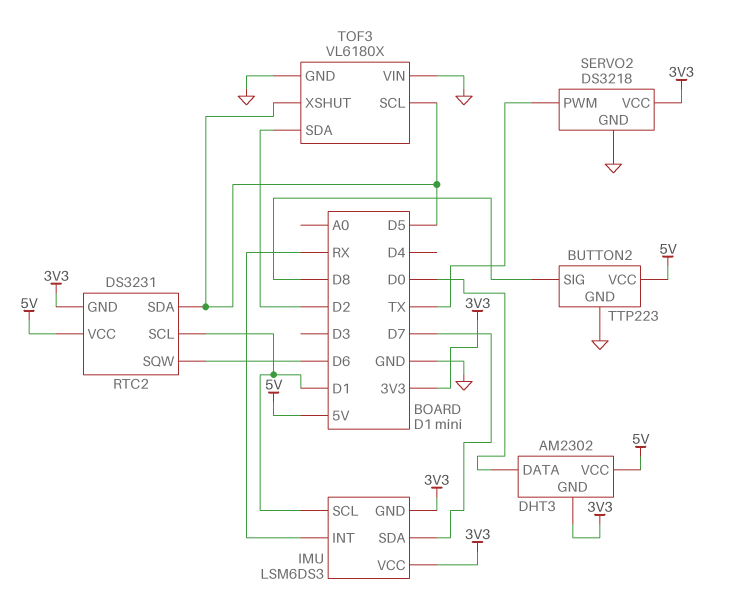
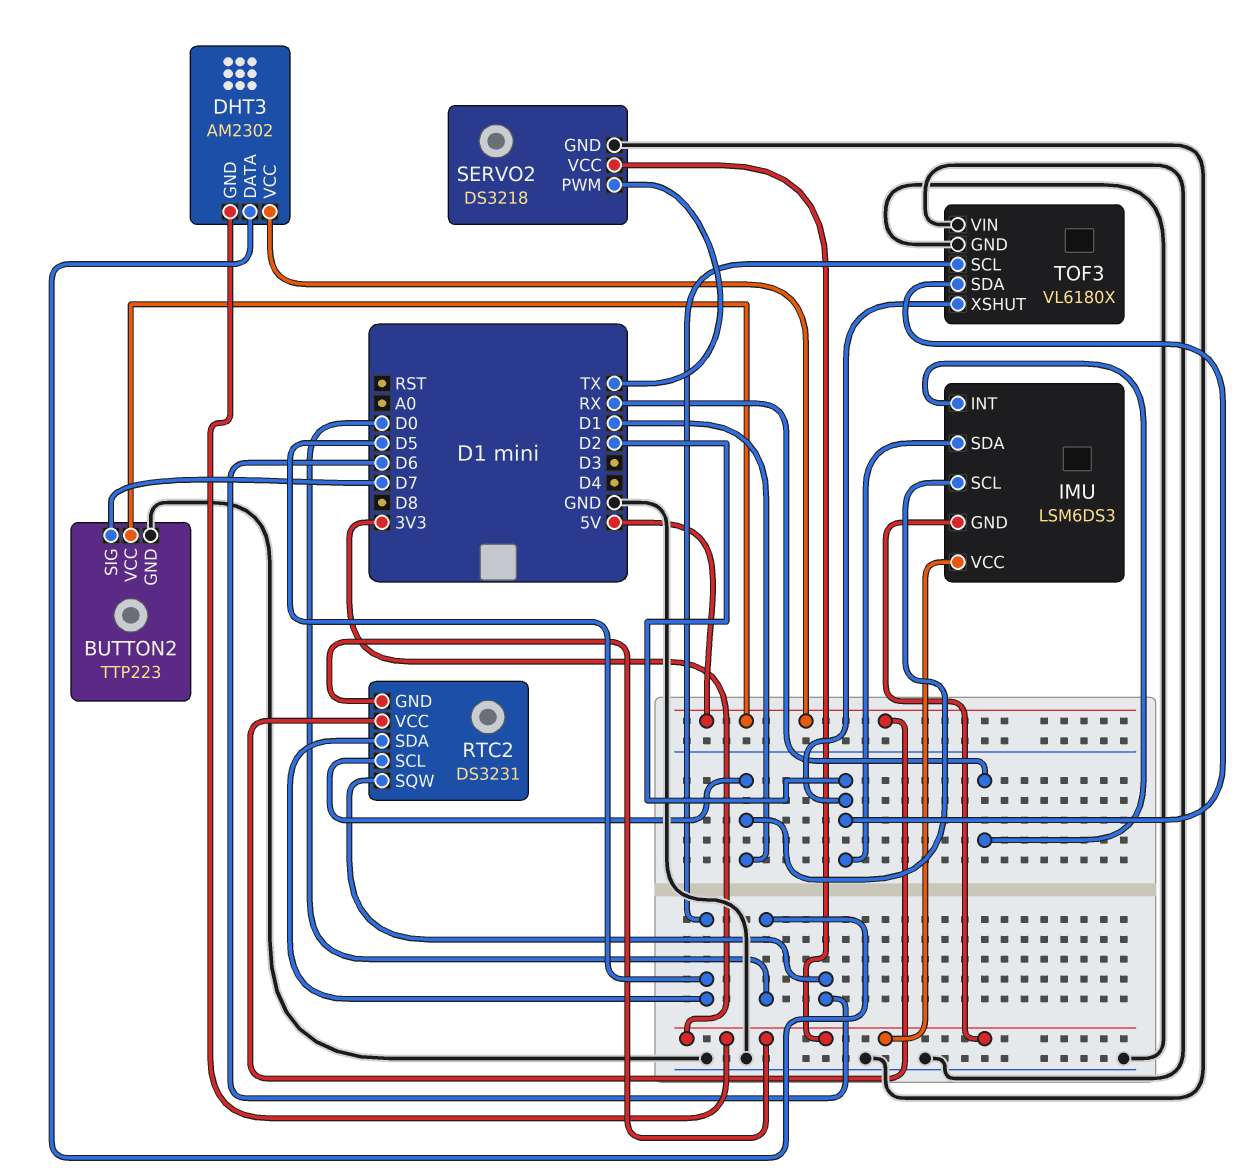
BUTTON2 pin SIG: D8 -> D7
IMU pin SDA: D7 -> D2
TOF3 pin XSHUT: D5 -> D2

